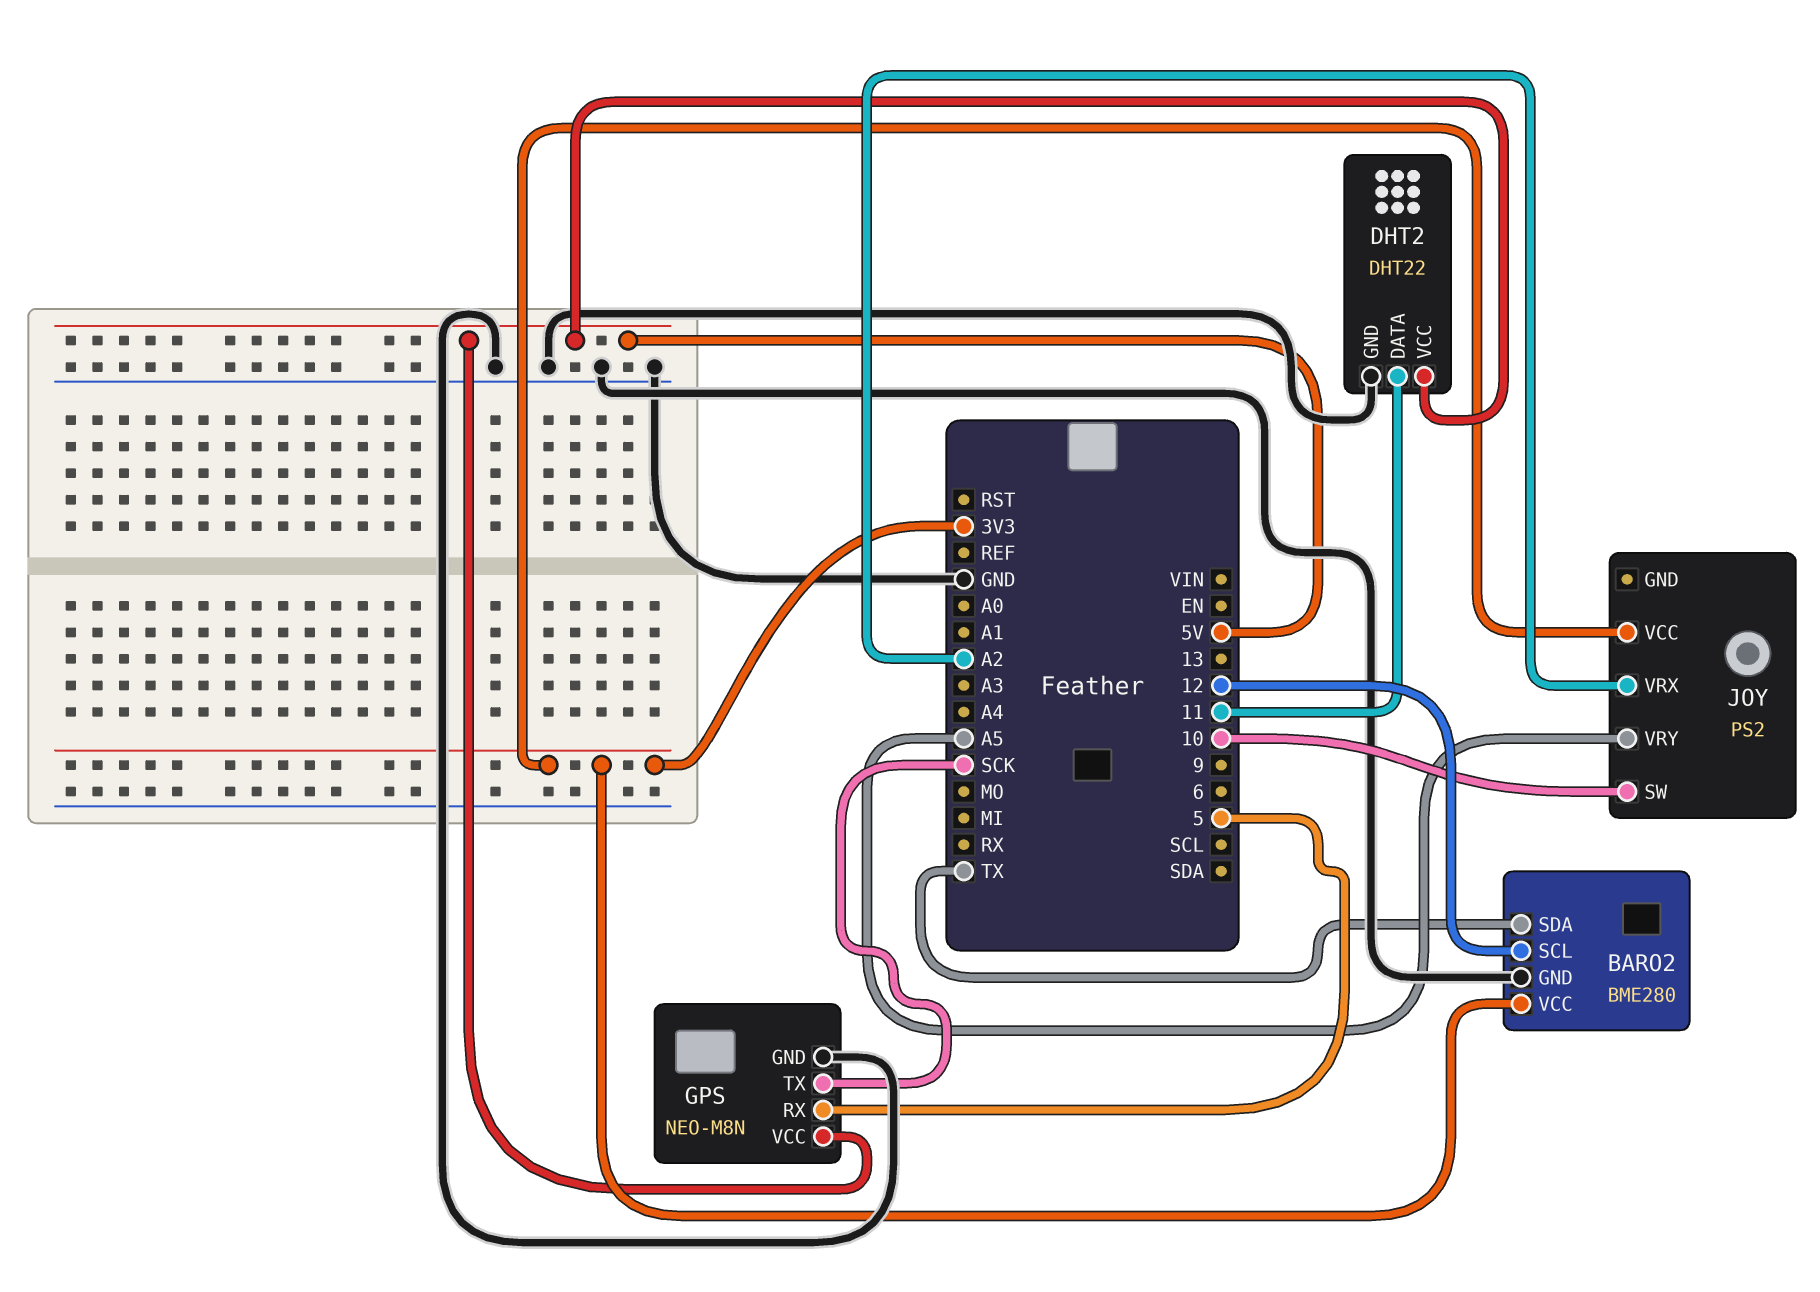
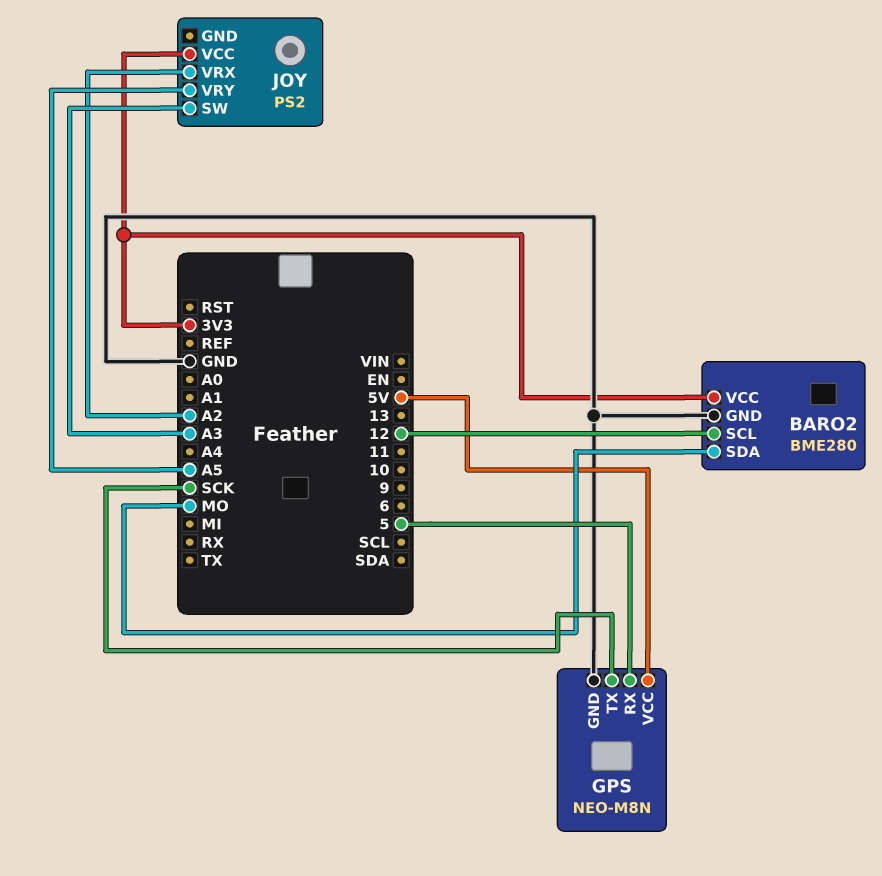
BARO2 pin SDA: TX -> MO
DHT2: DHT22 -> none
DHT2 pin DATA: 11 -> none
DHT2 pin GND: GND -> none
DHT2 pin VCC: 5V -> none
JOY pin SW: 10 -> A3

